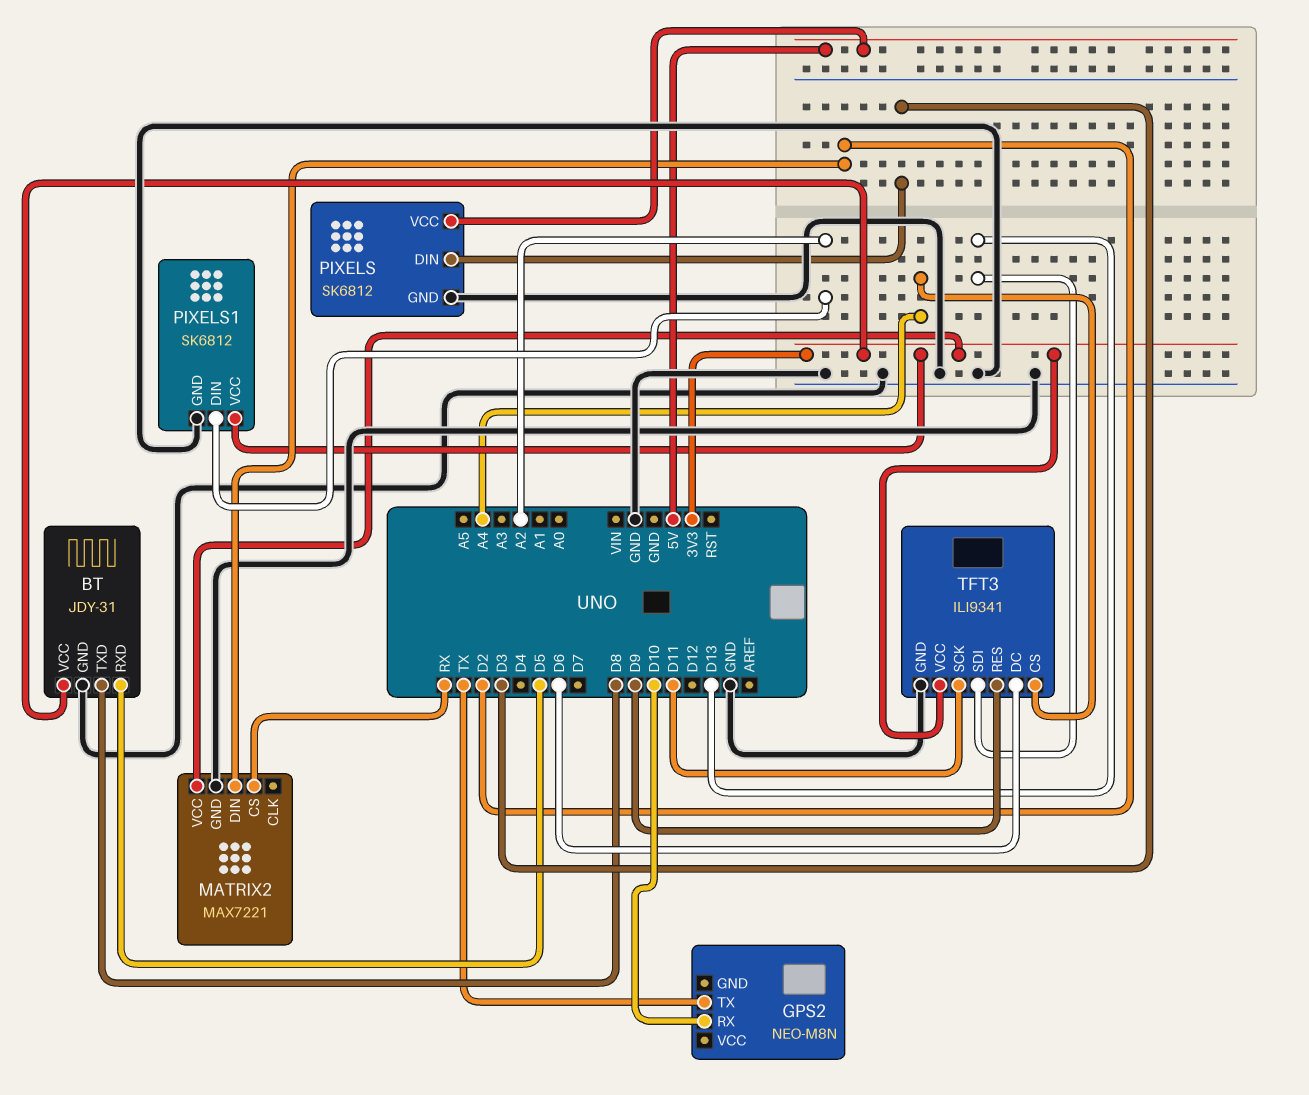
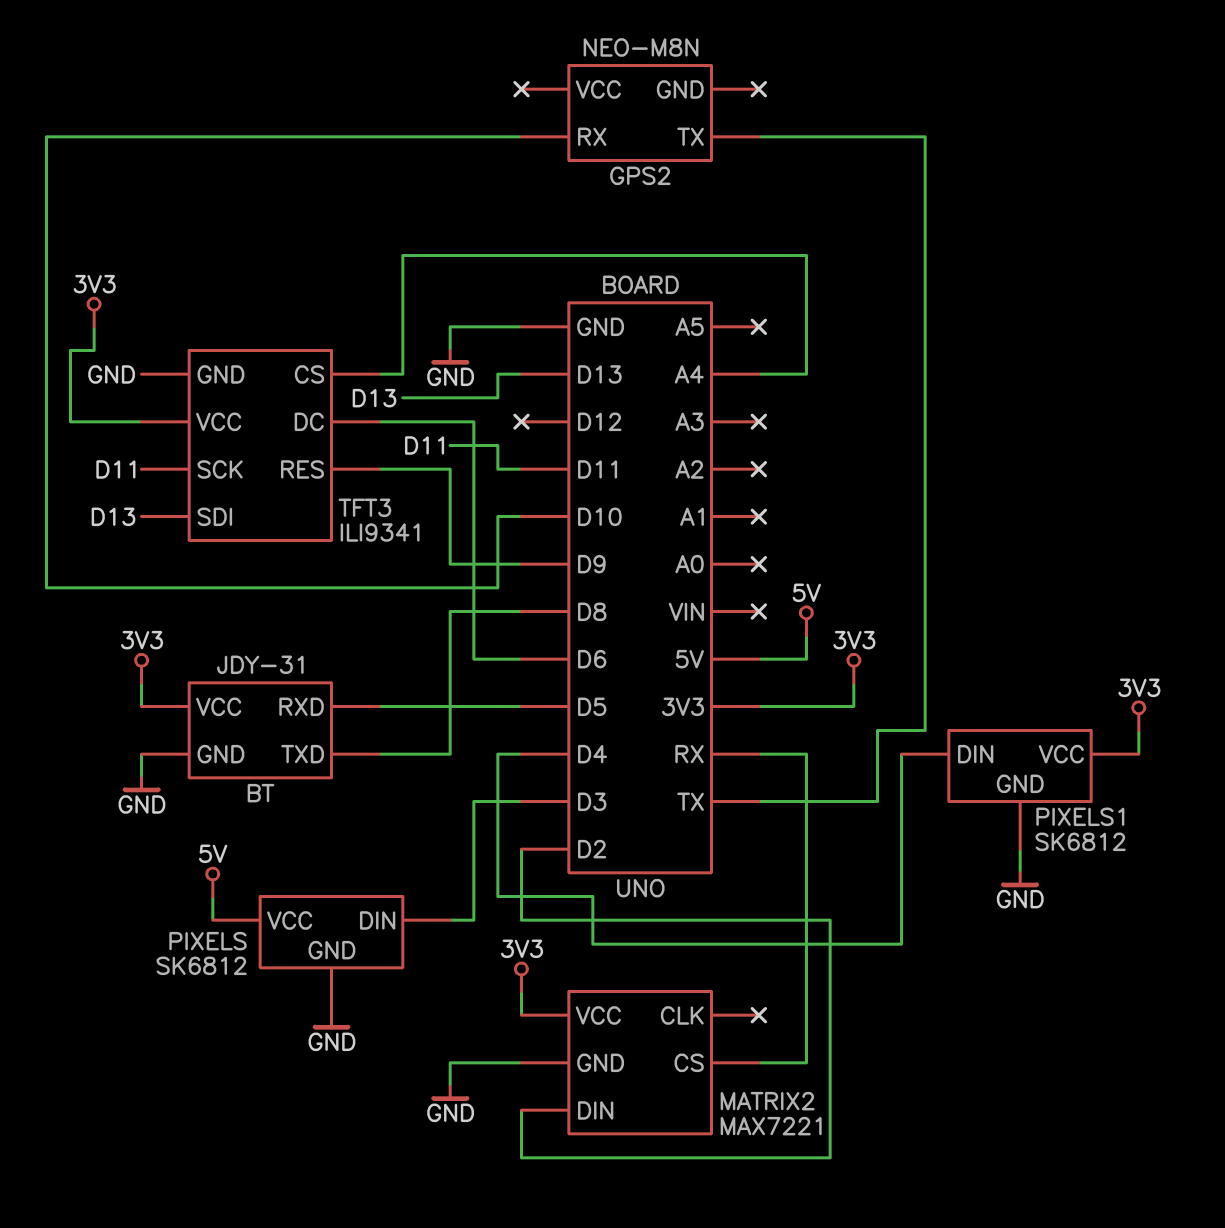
PIXELS1 pin DIN: A2 -> D4

